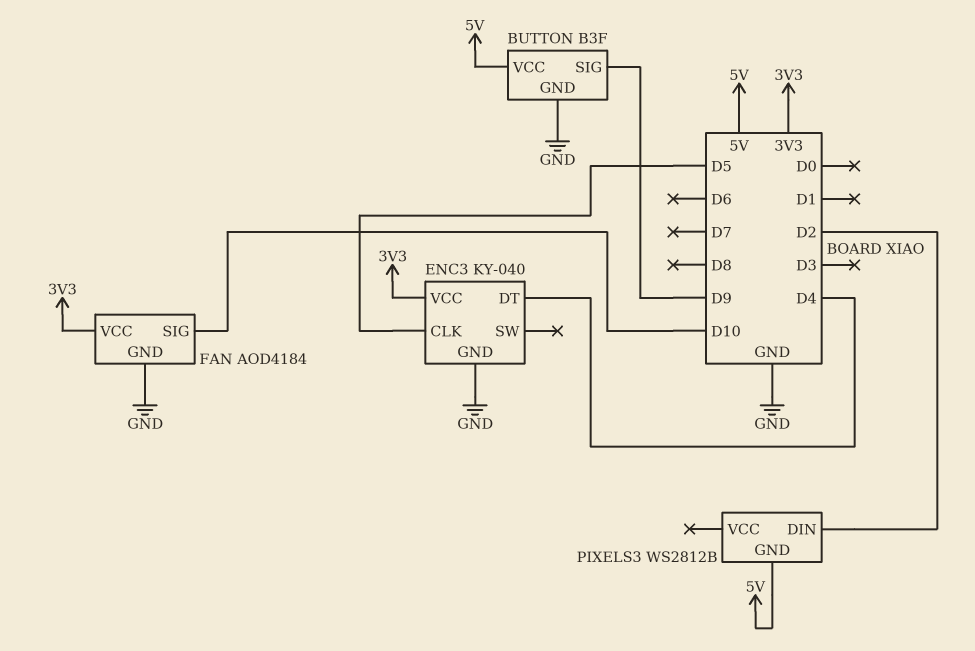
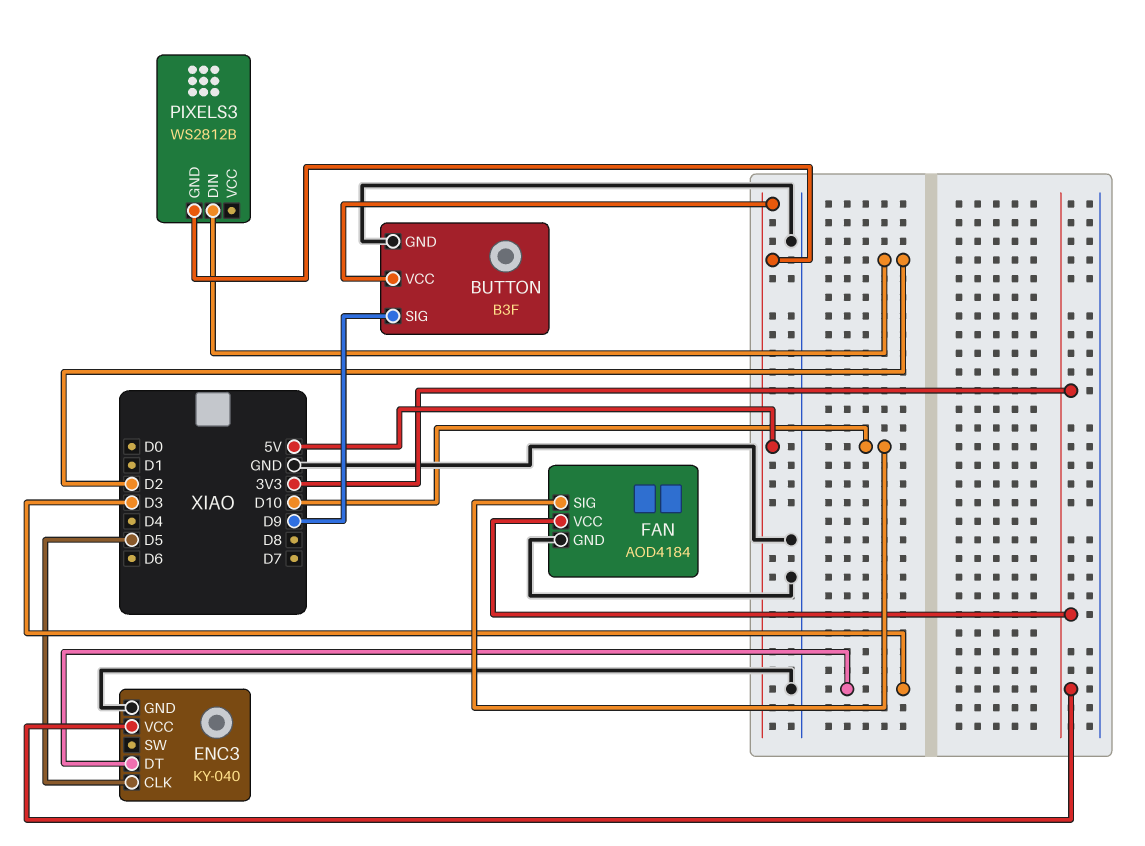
ENC3 pin DT: D4 -> D3

